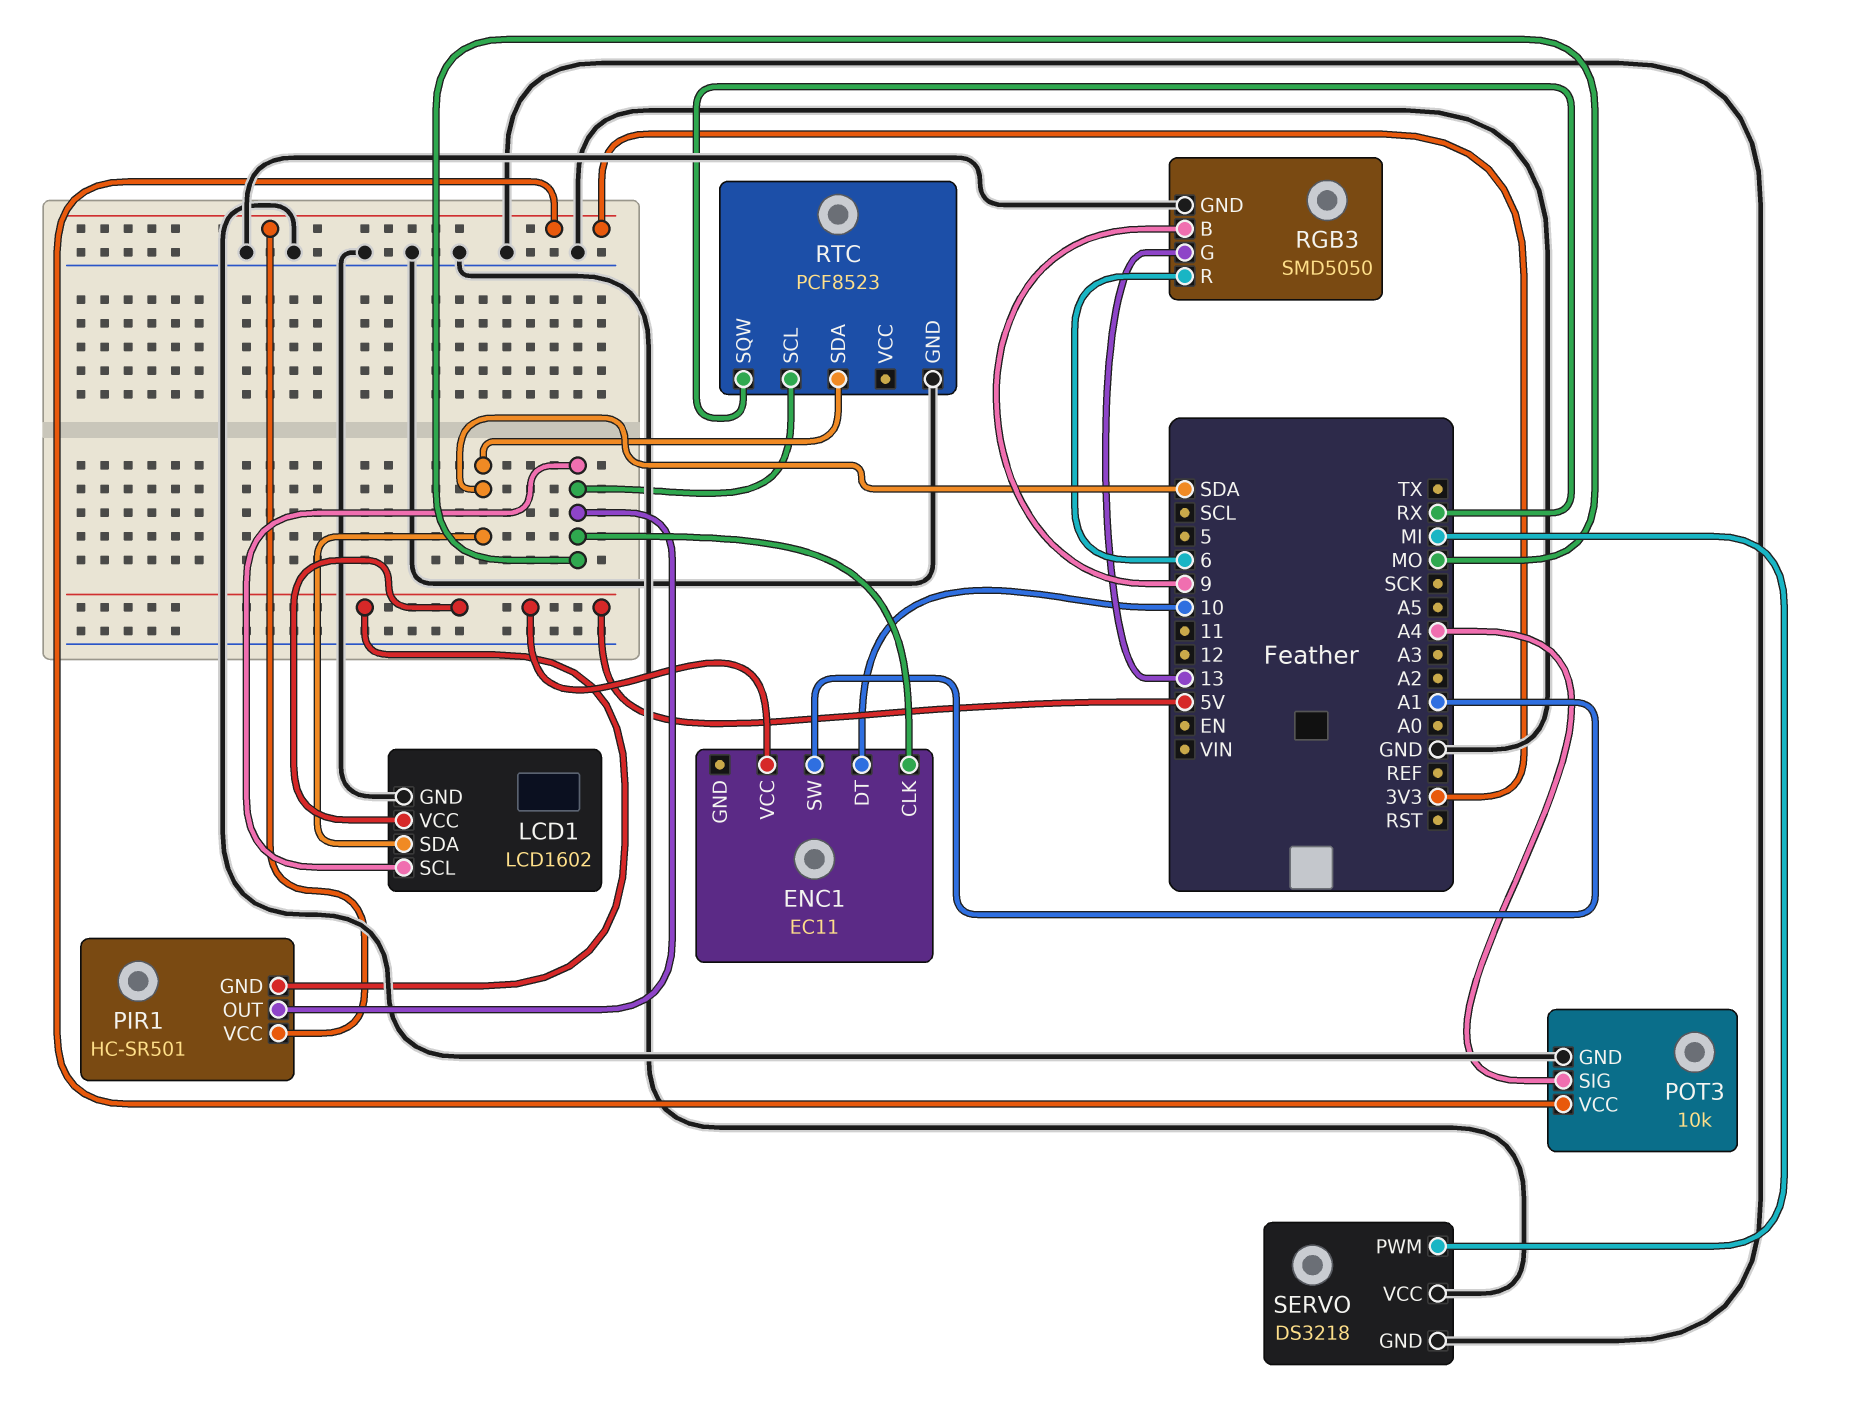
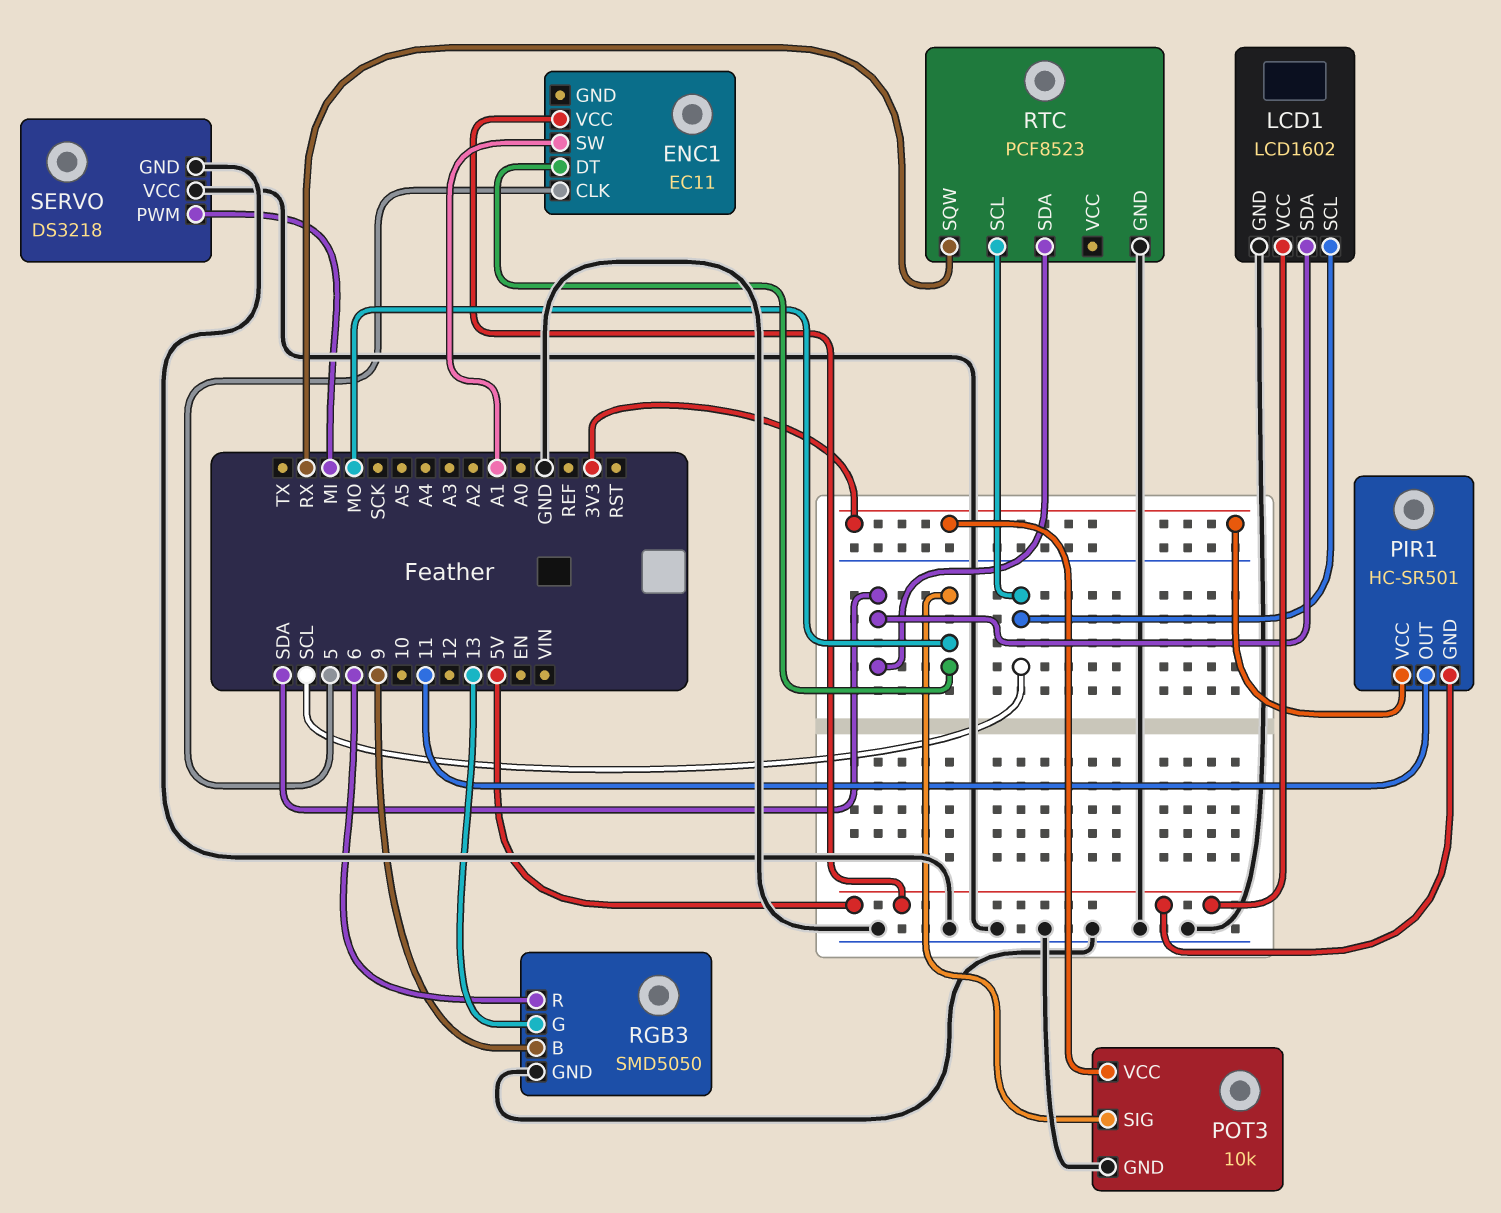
ENC1 pin CLK: MO -> 5
ENC1 pin DT: 10 -> MO
LCD1 pin SCL: MO -> SCL
PIR1 pin OUT: MO -> 11
POT3 pin SIG: A4 -> MO
RTC pin SCL: MO -> SCL

